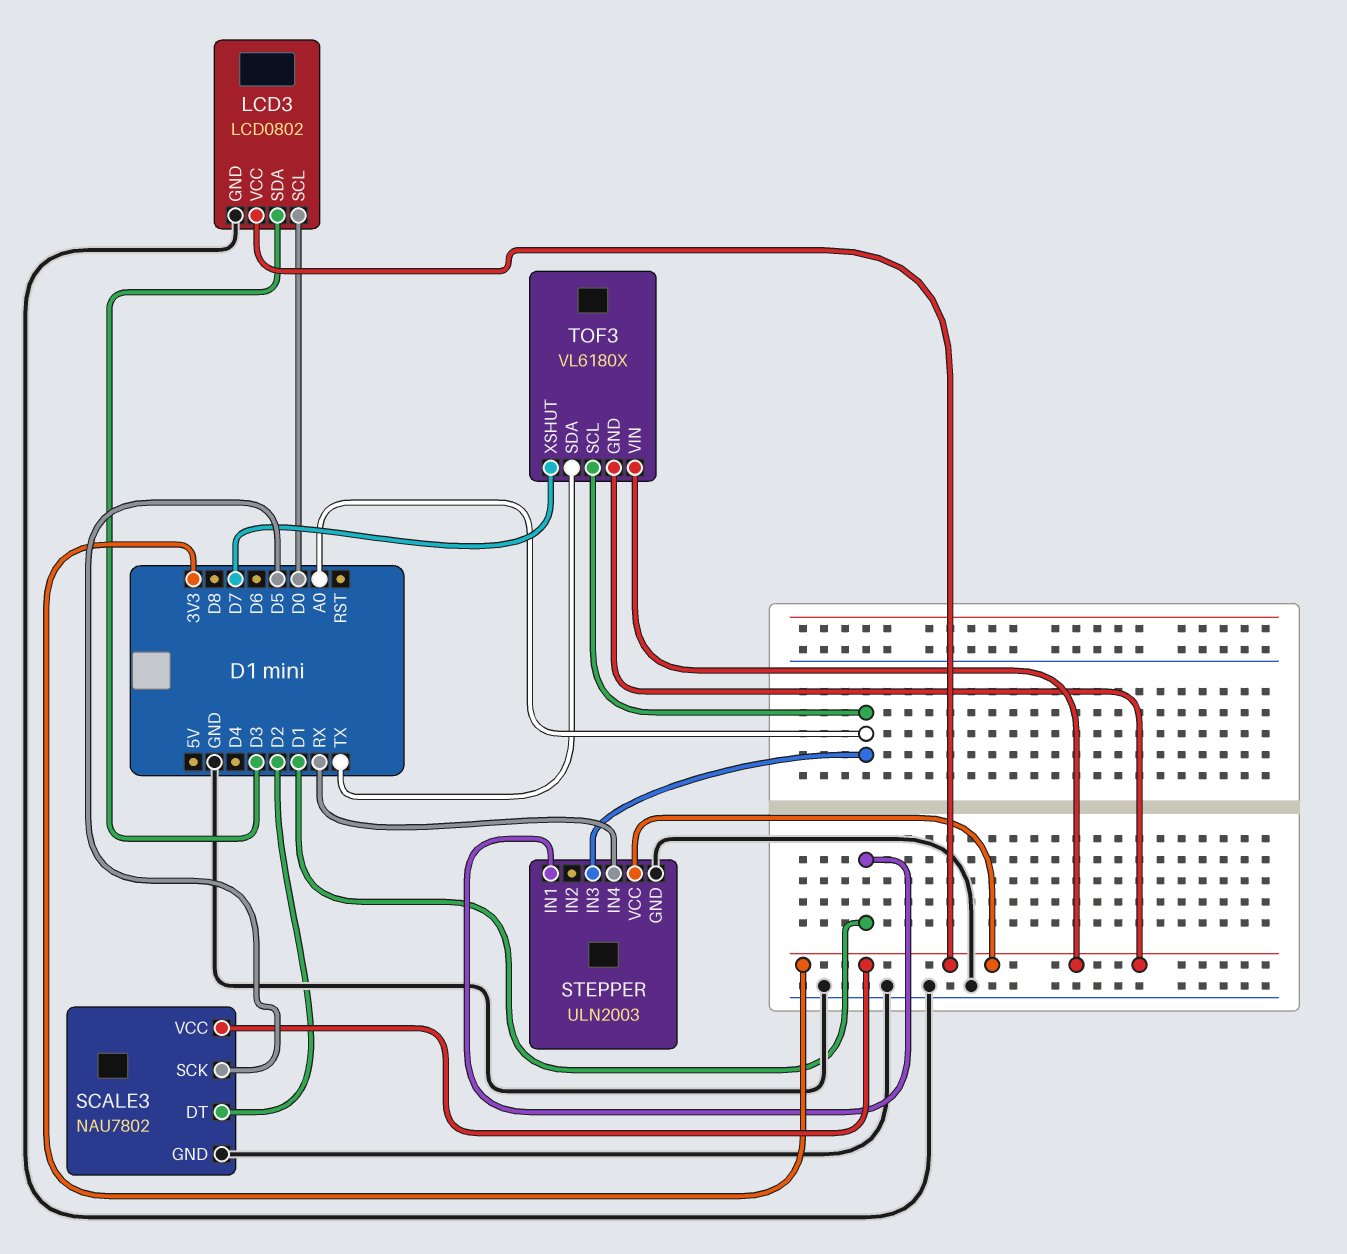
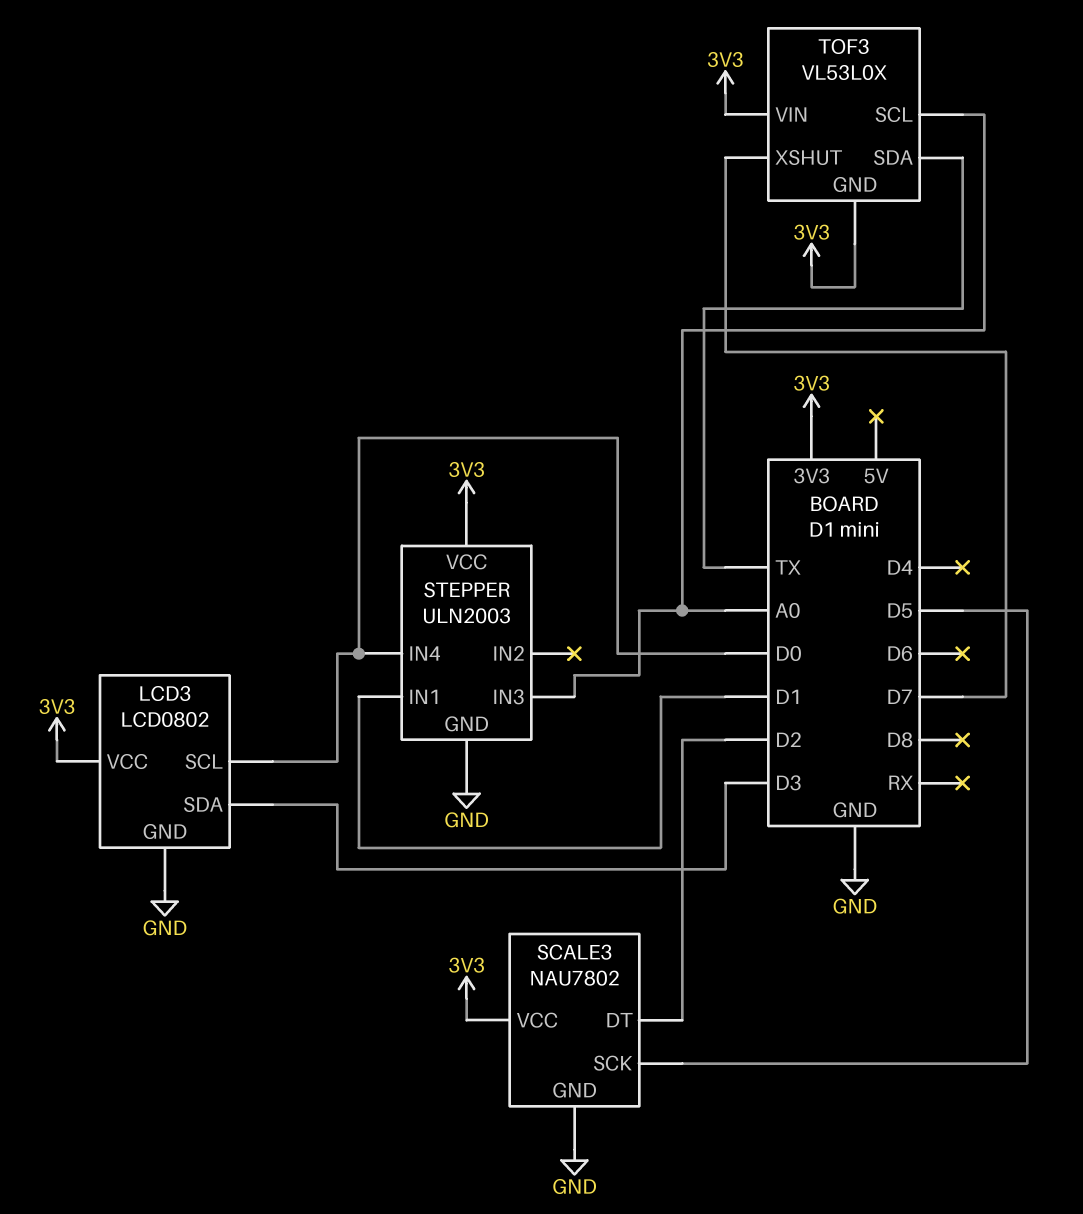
STEPPER pin IN4: RX -> D0
TOF3: VL6180X -> VL53L0X

